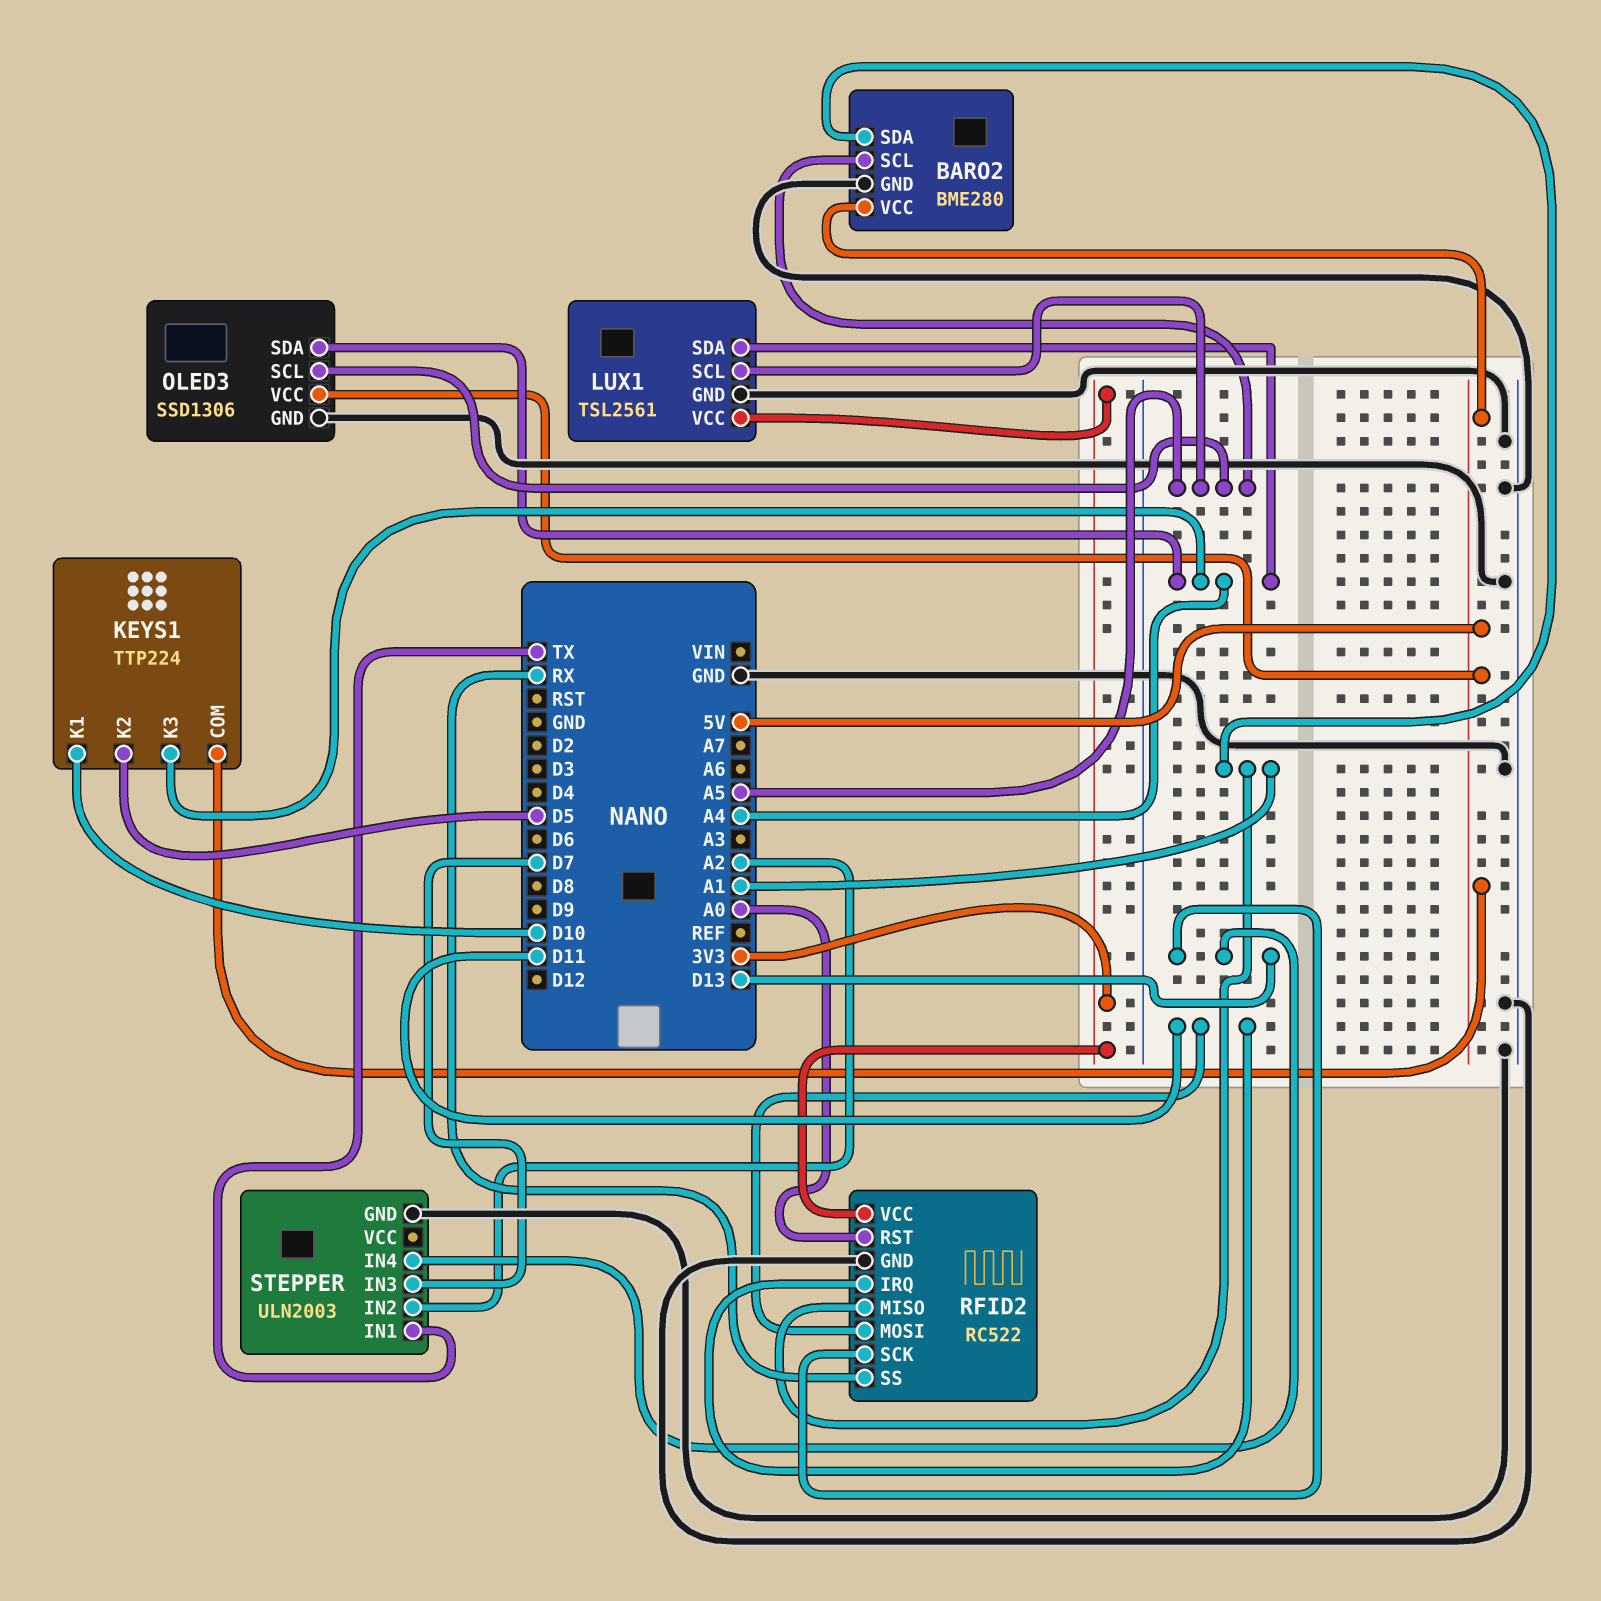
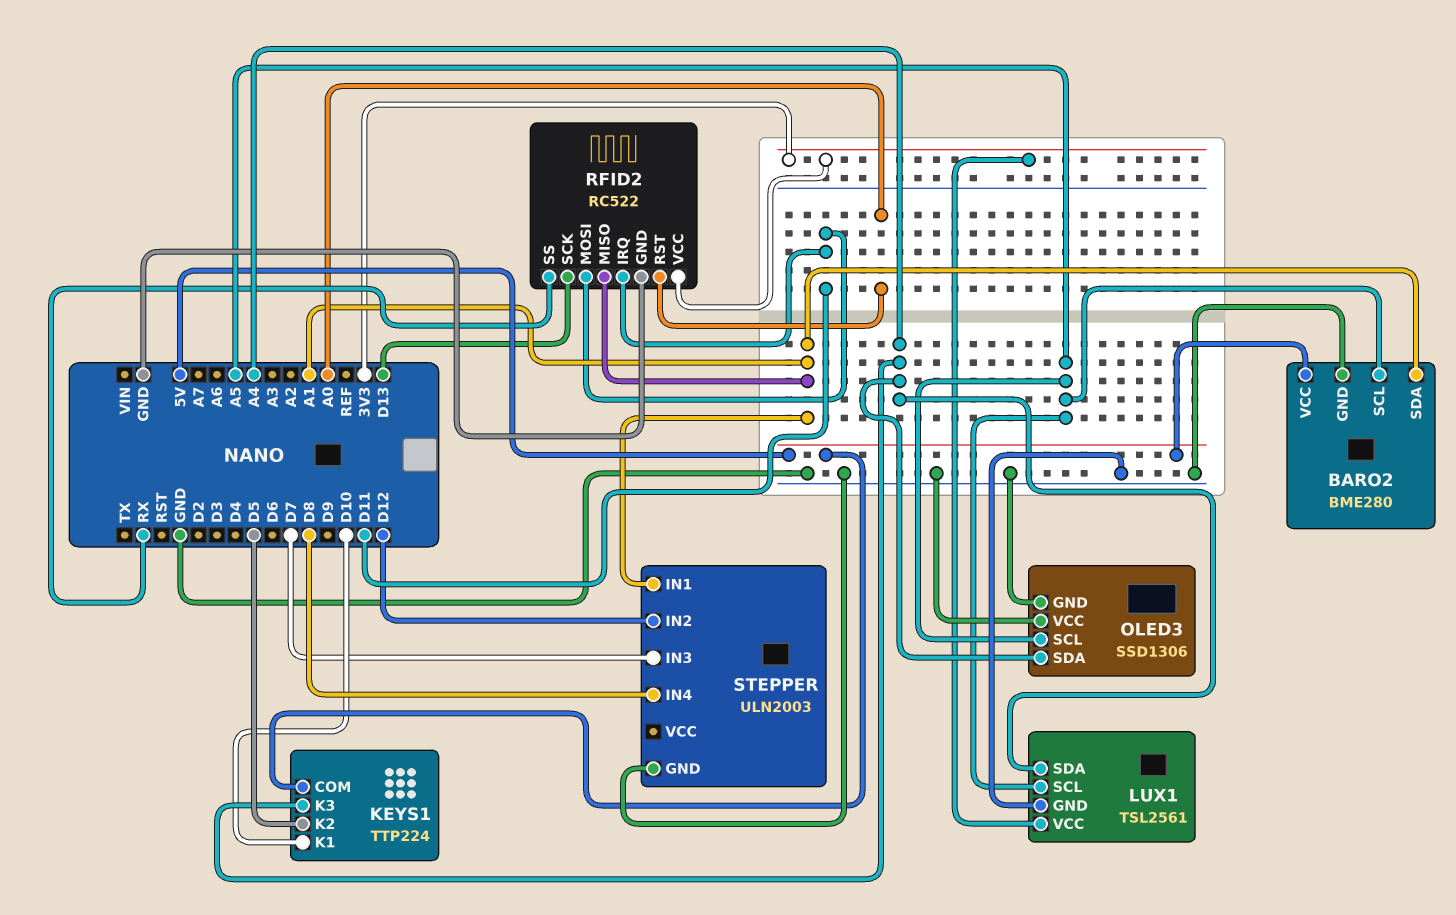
OLED3 pin VCC: 5V -> GND
STEPPER pin IN1: TX -> A1
STEPPER pin IN2: A2 -> D12
STEPPER pin IN4: D13 -> D8

